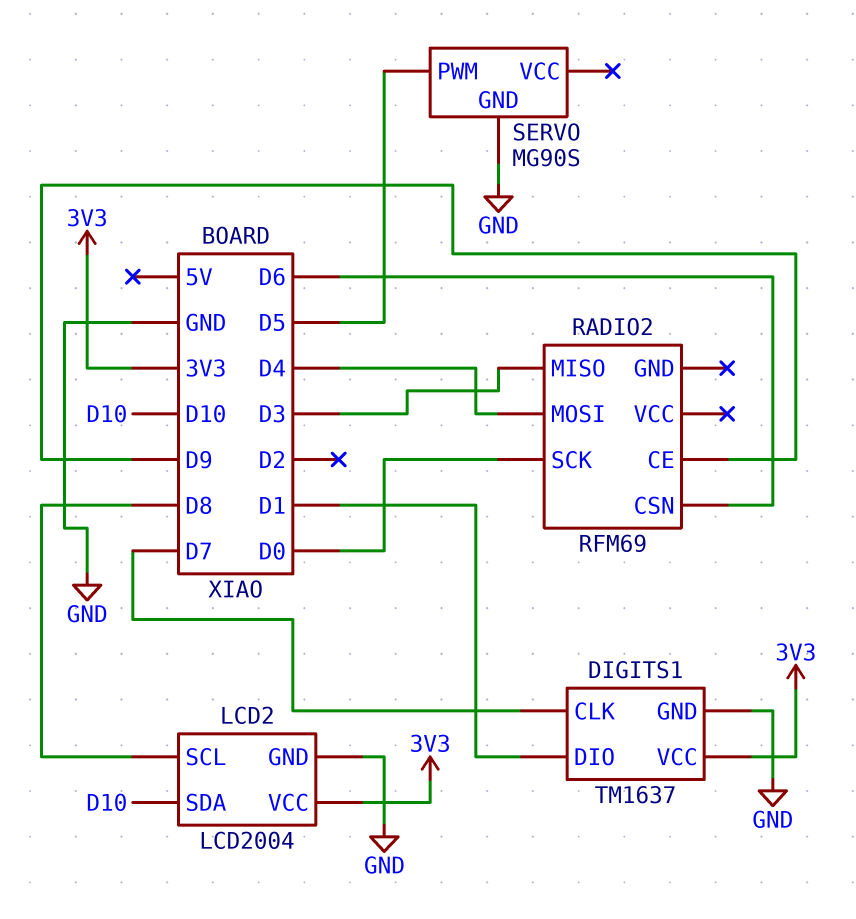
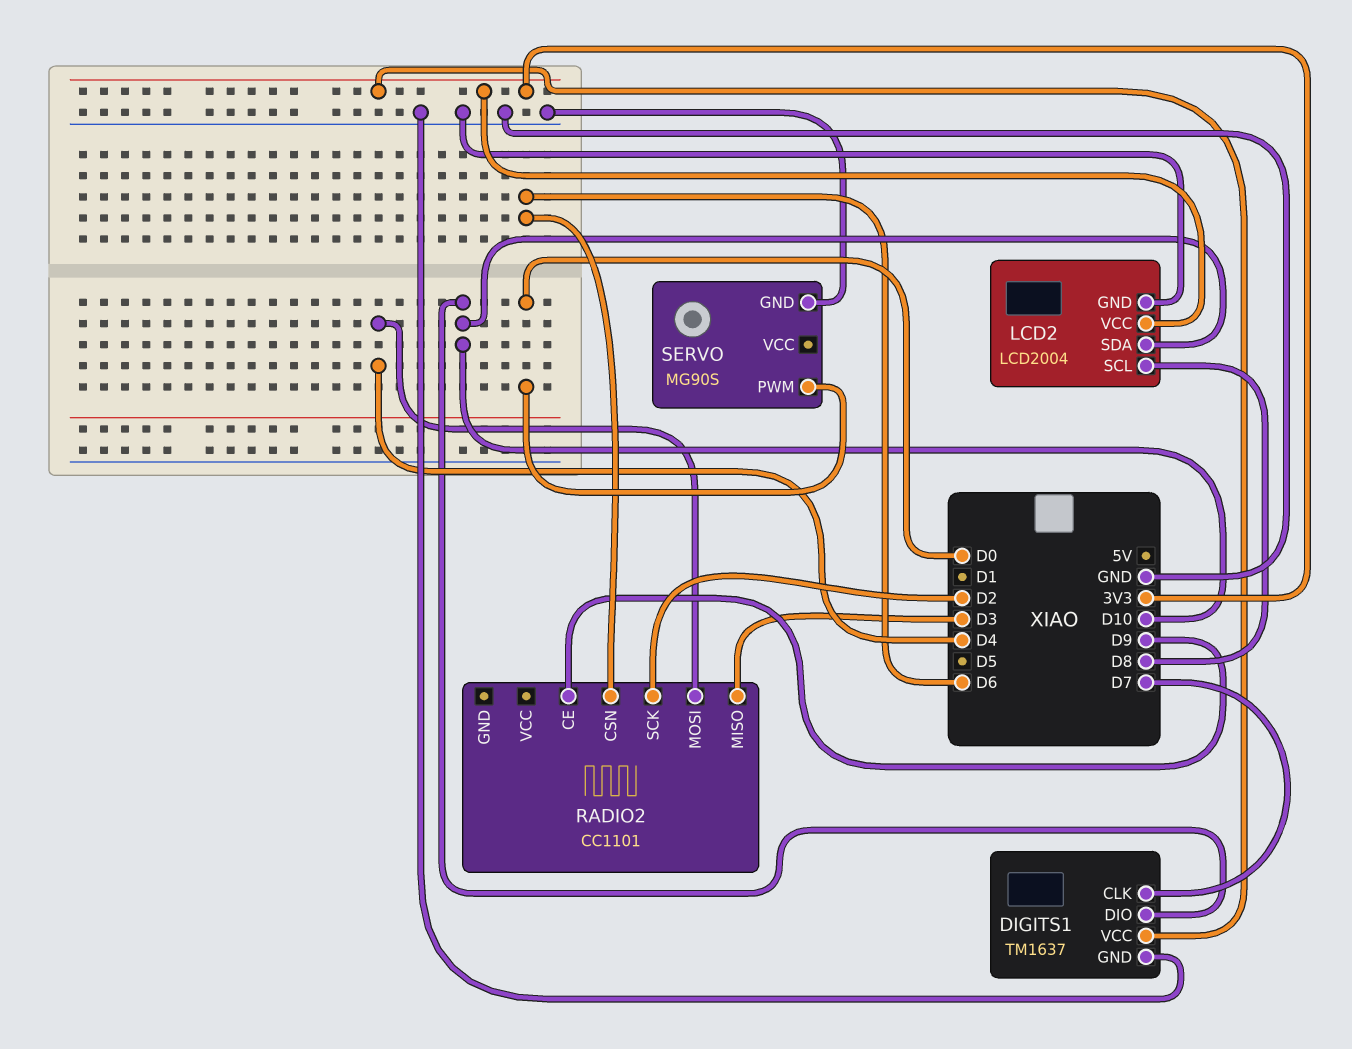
DIGITS1 pin DIO: D1 -> D10
RADIO2: RFM69 -> CC1101
RADIO2 pin SCK: D0 -> D2
SERVO pin PWM: D5 -> D0

